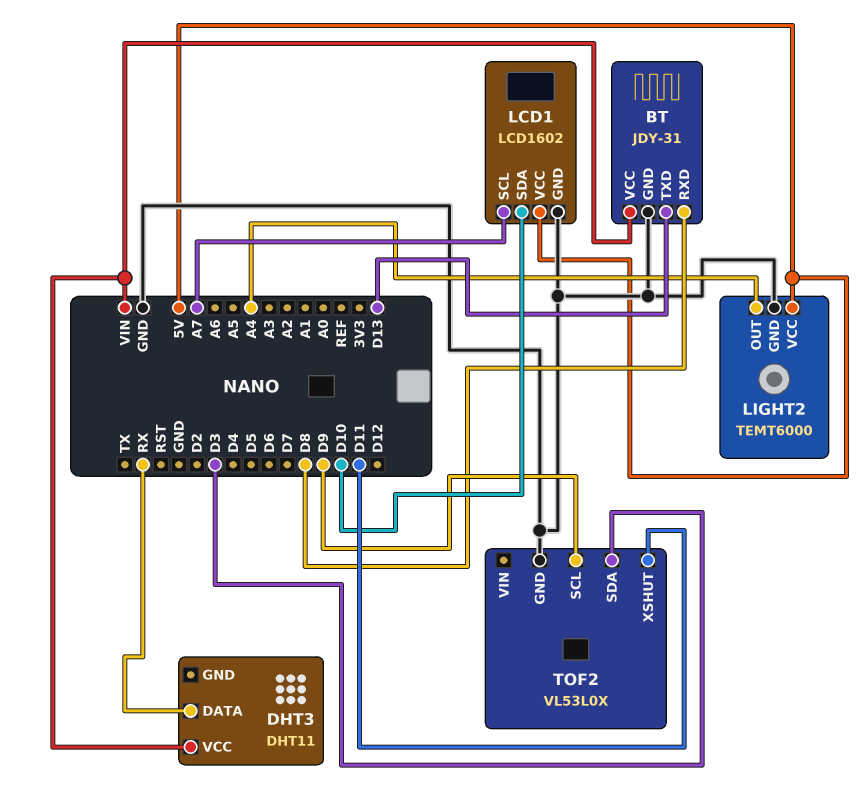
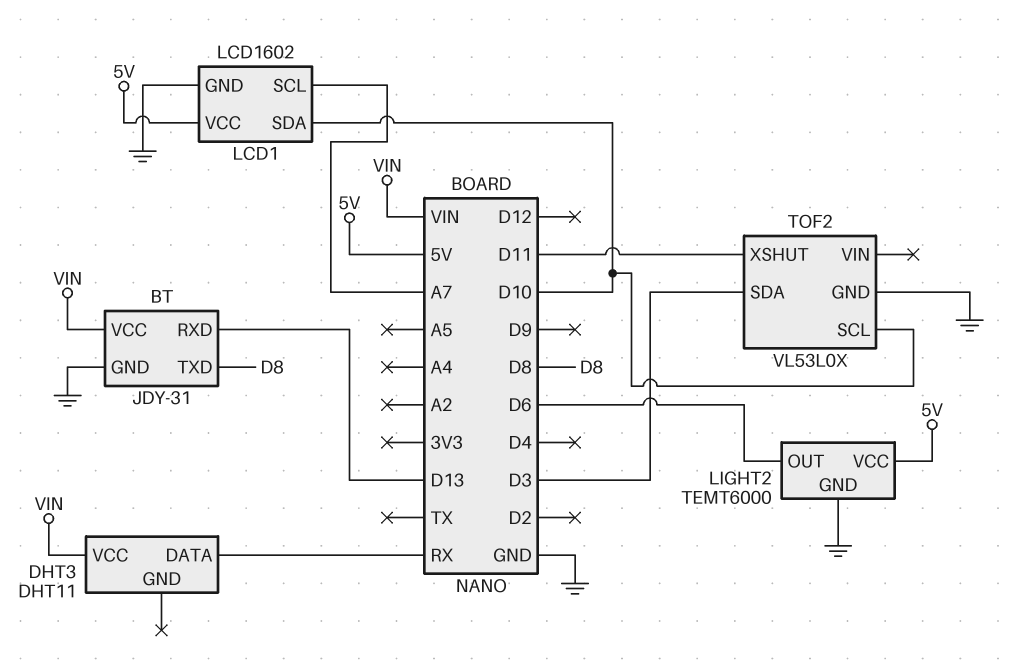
BT pin RXD: D8 -> D13
BT pin TXD: D13 -> D8
LIGHT2 pin OUT: A4 -> D6
TOF2 pin SCL: D9 -> D10

